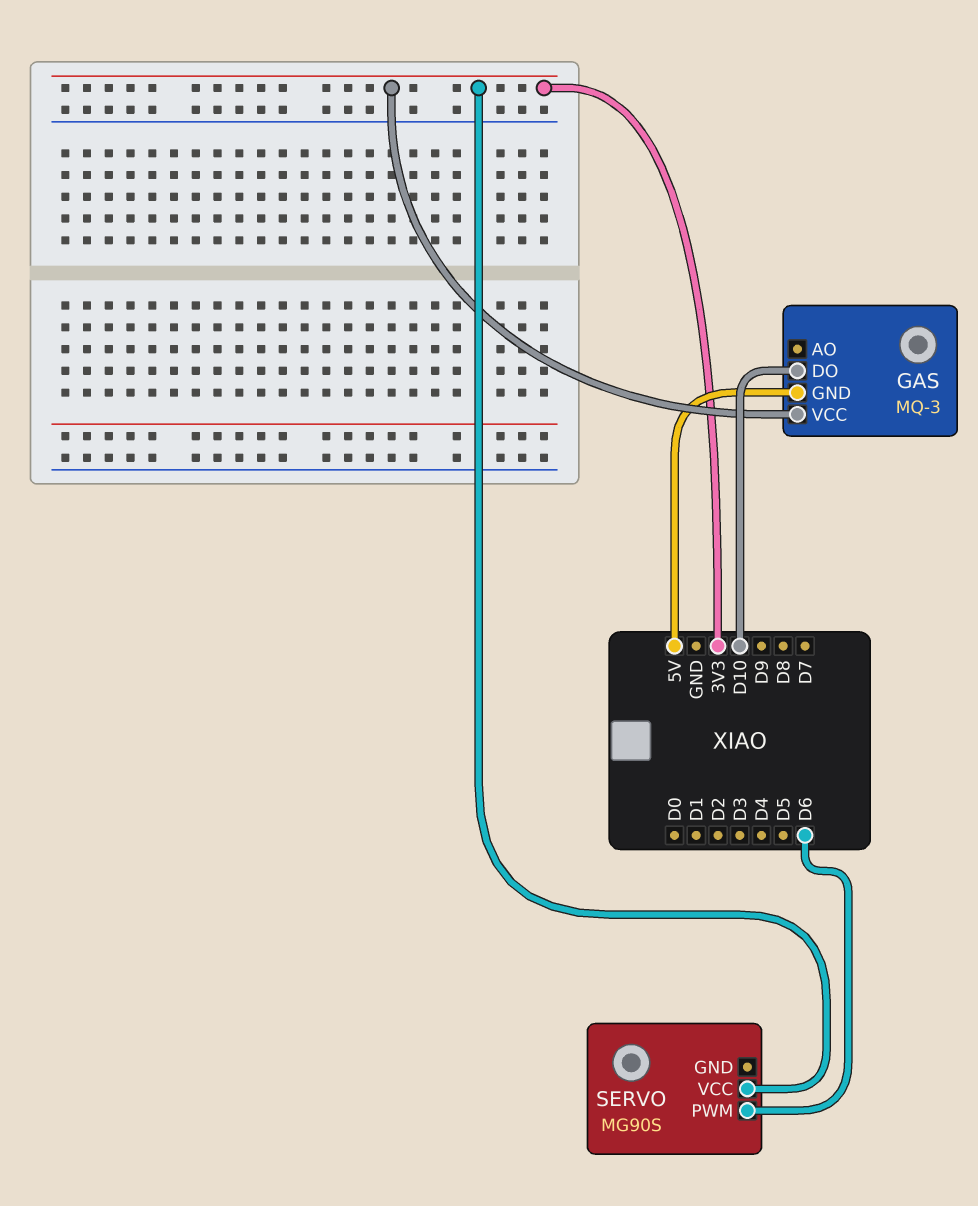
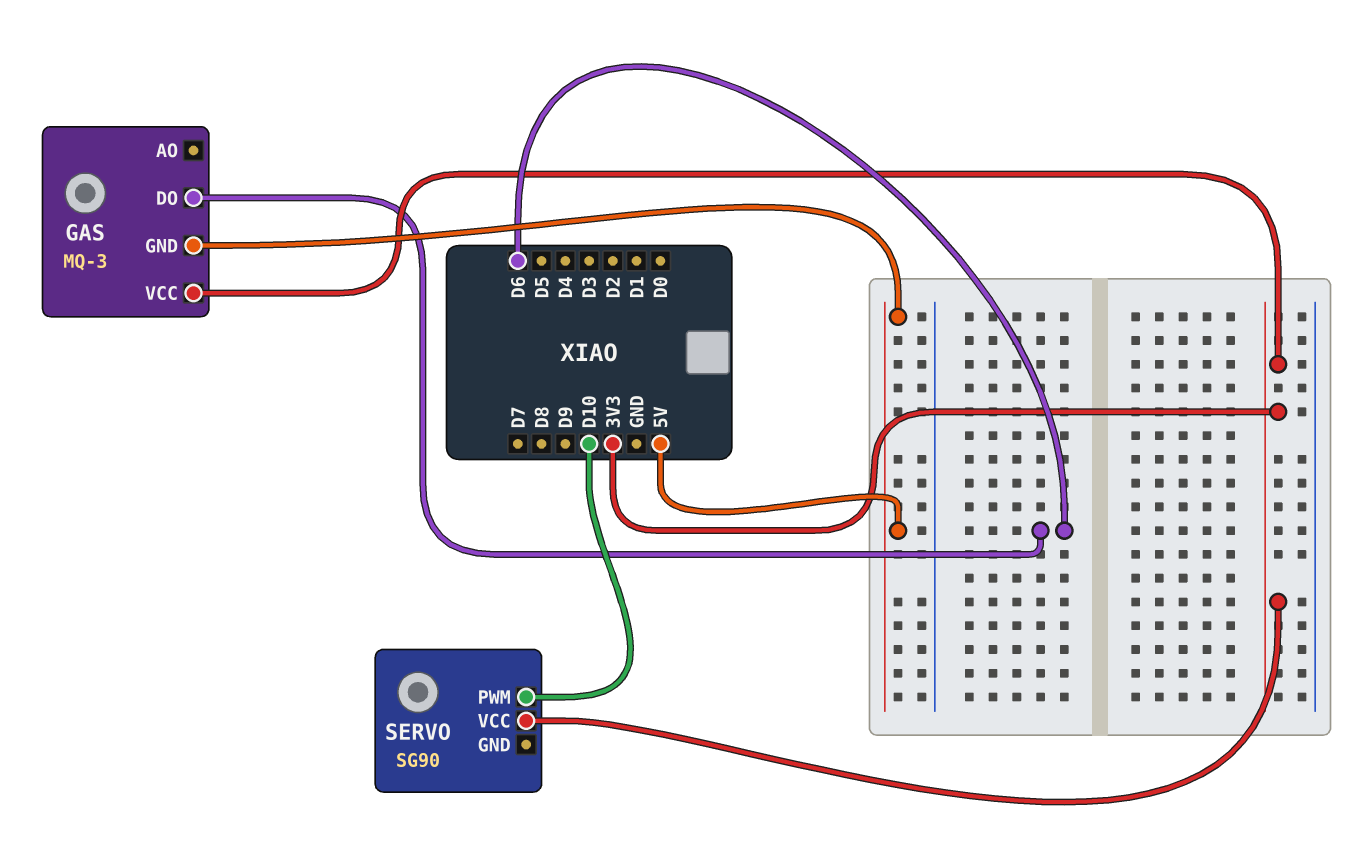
GAS pin DO: D10 -> D6
SERVO: MG90S -> SG90
SERVO pin PWM: D6 -> D10

